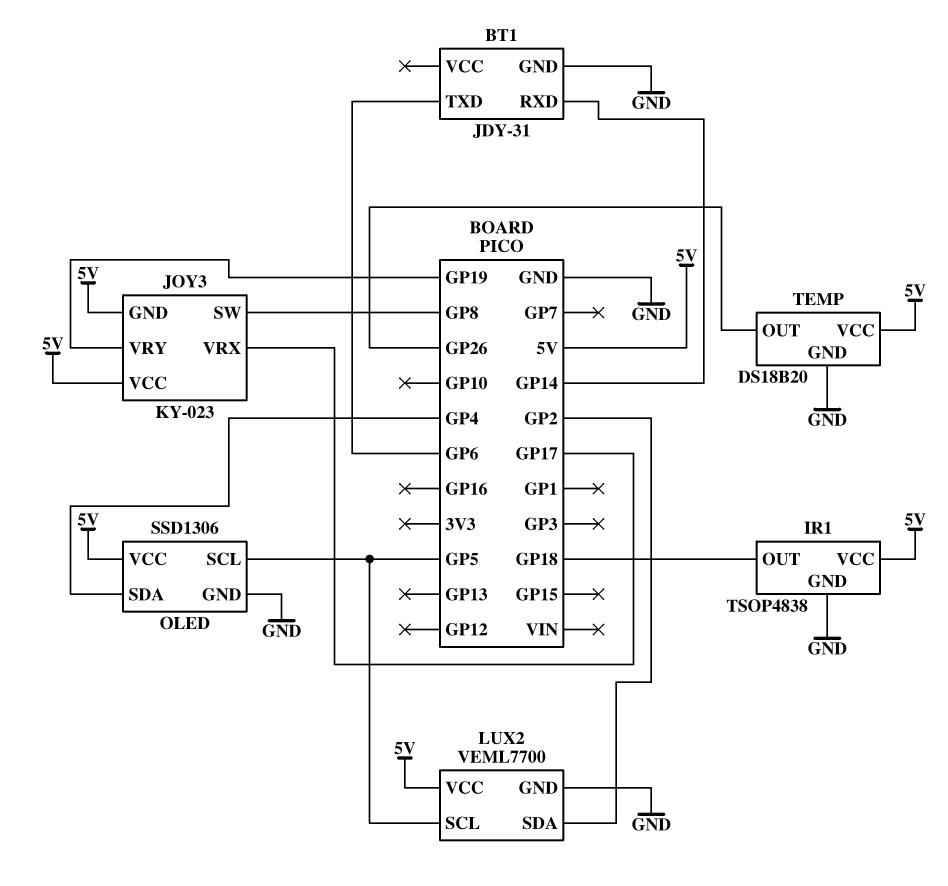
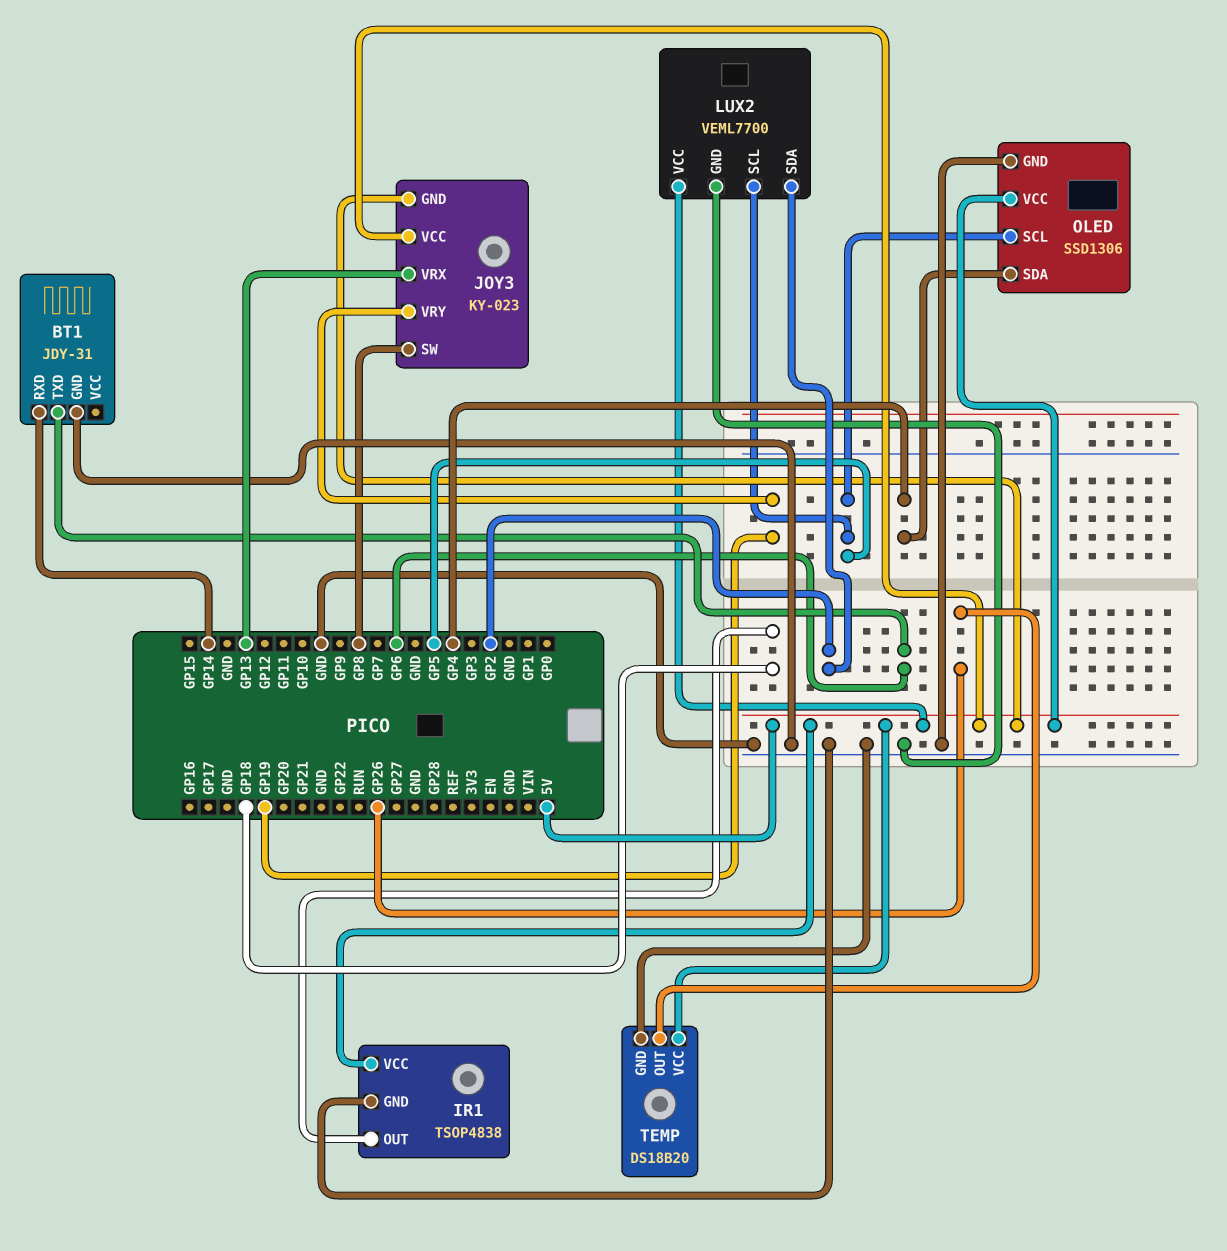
JOY3 pin VRX: GP17 -> GP13

